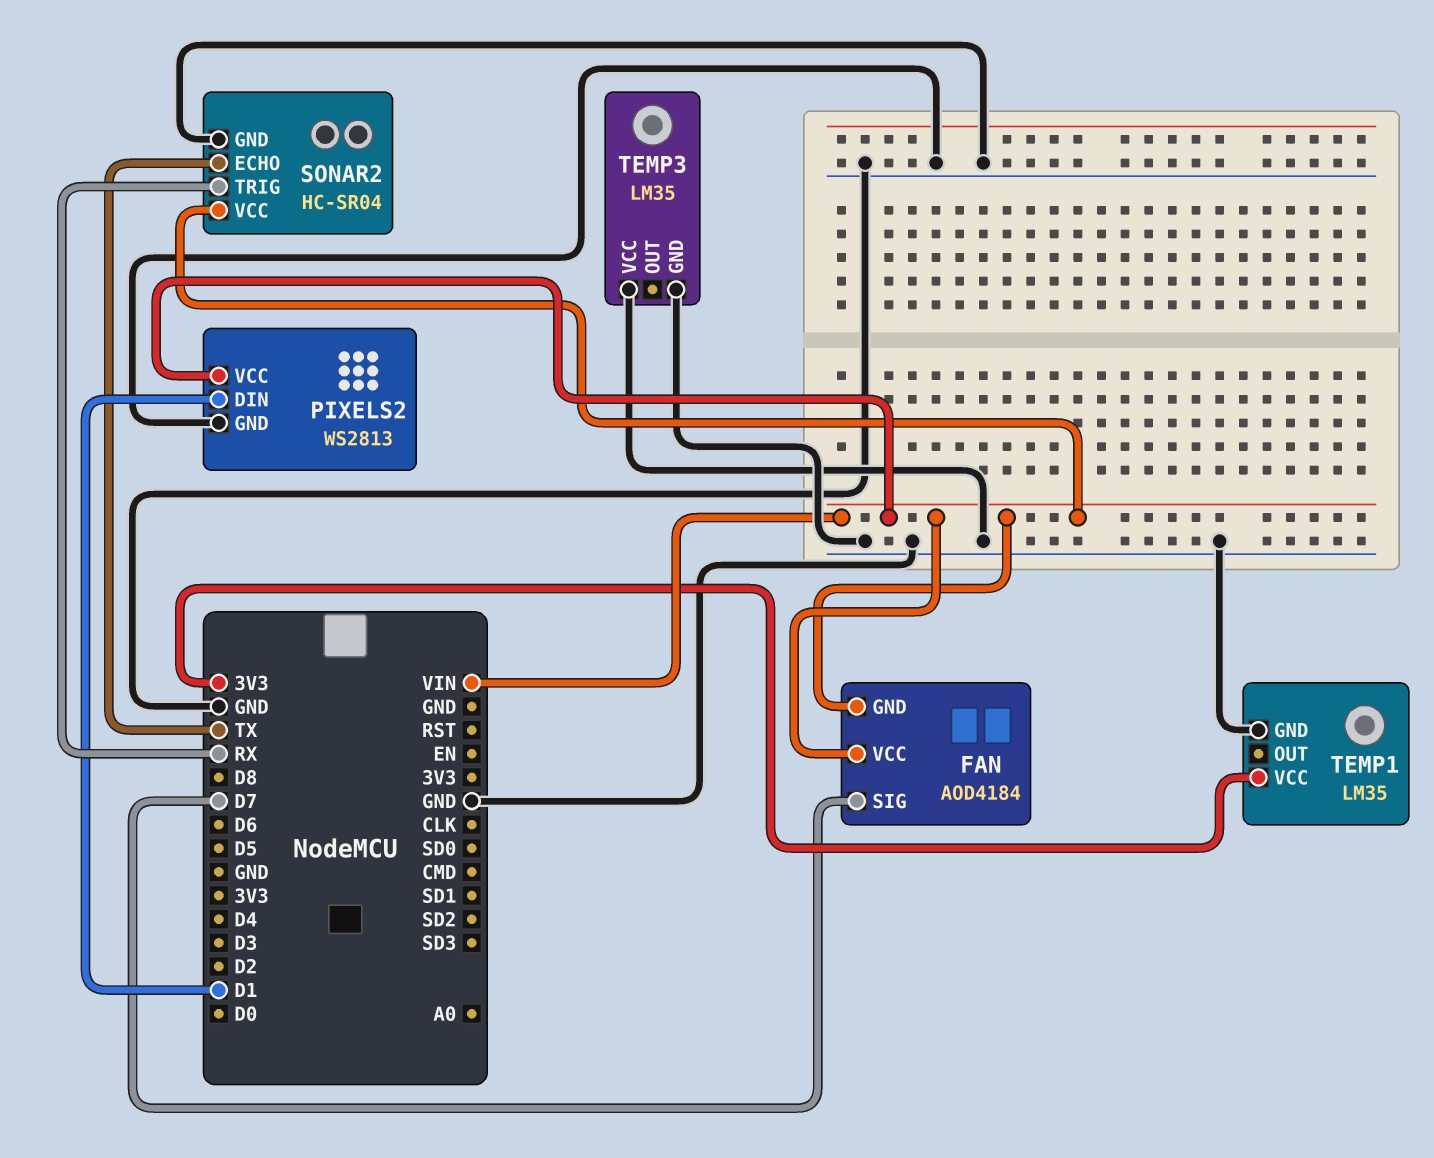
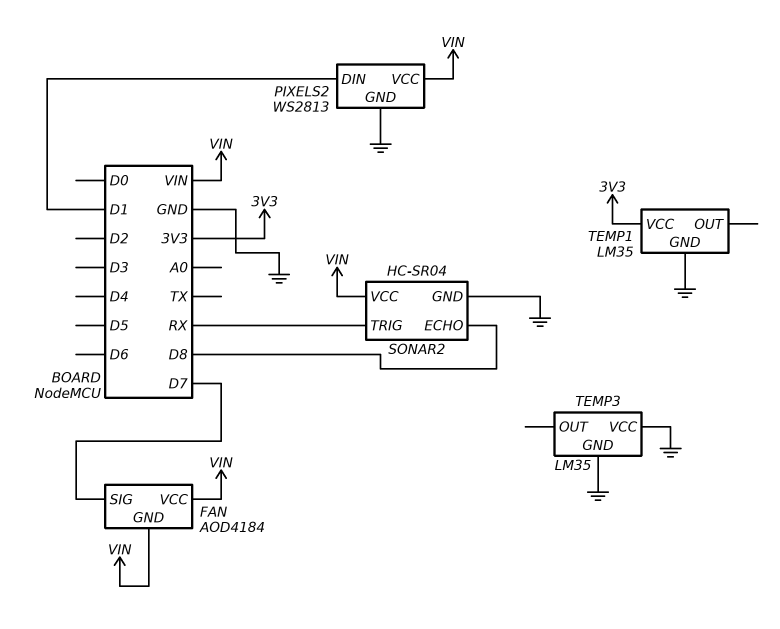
SONAR2 pin ECHO: TX -> D8

